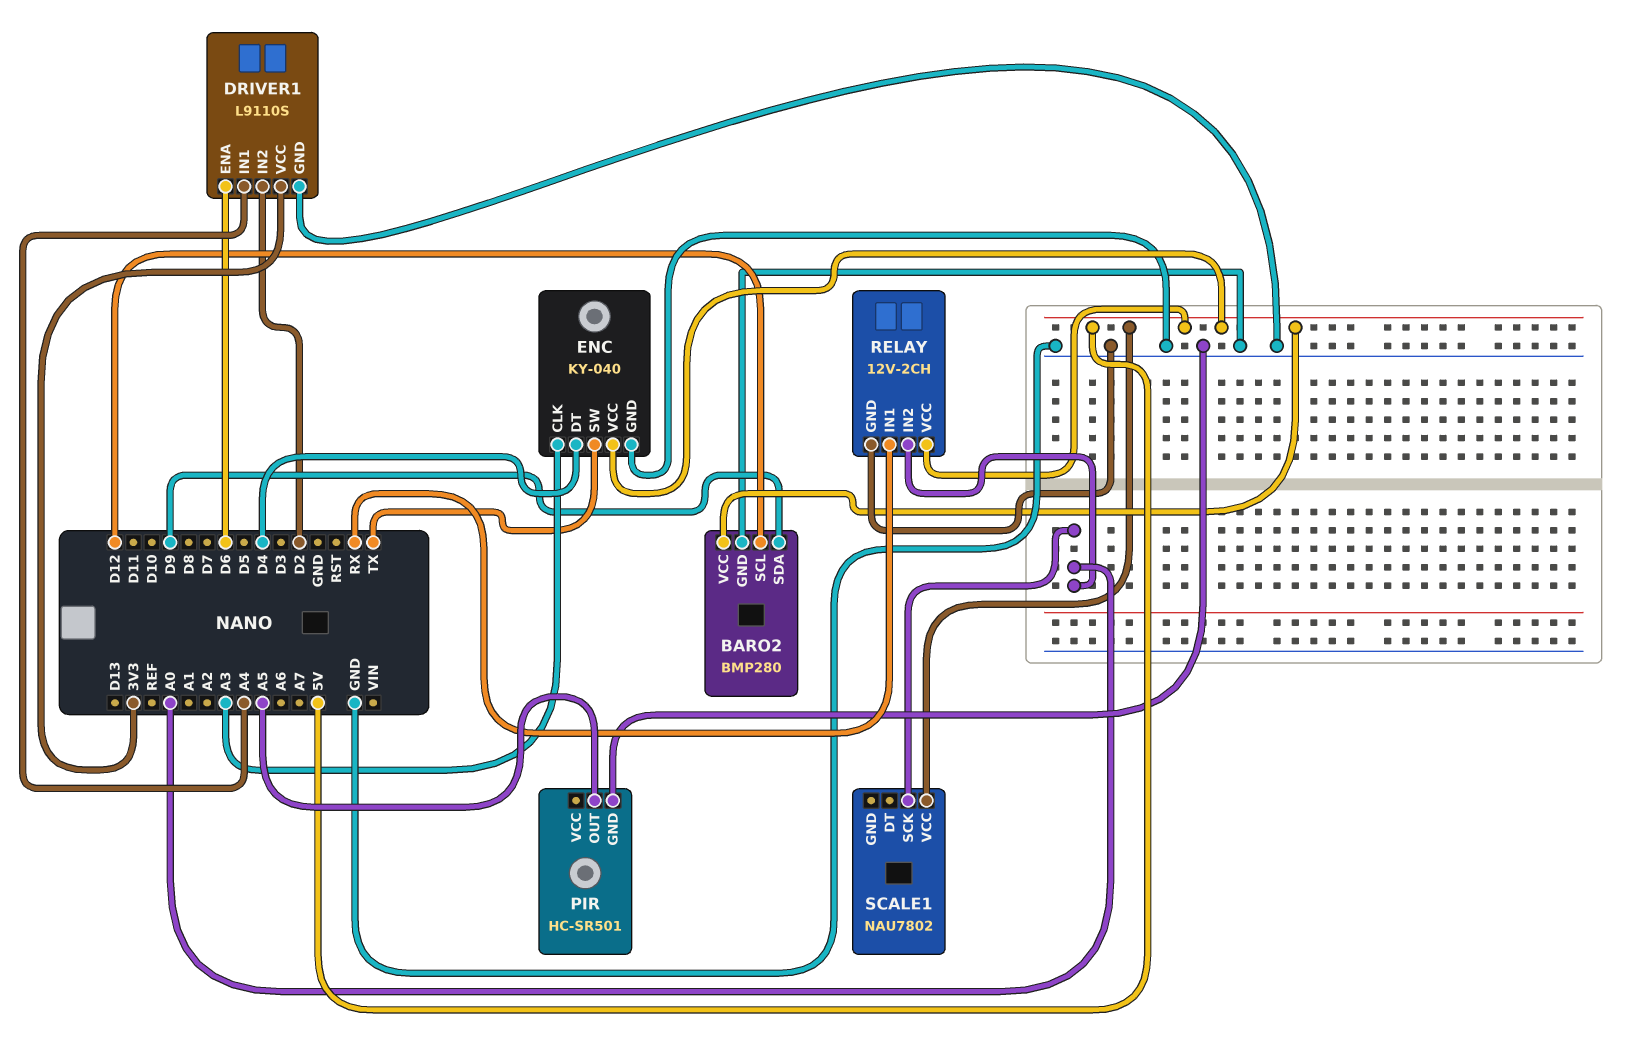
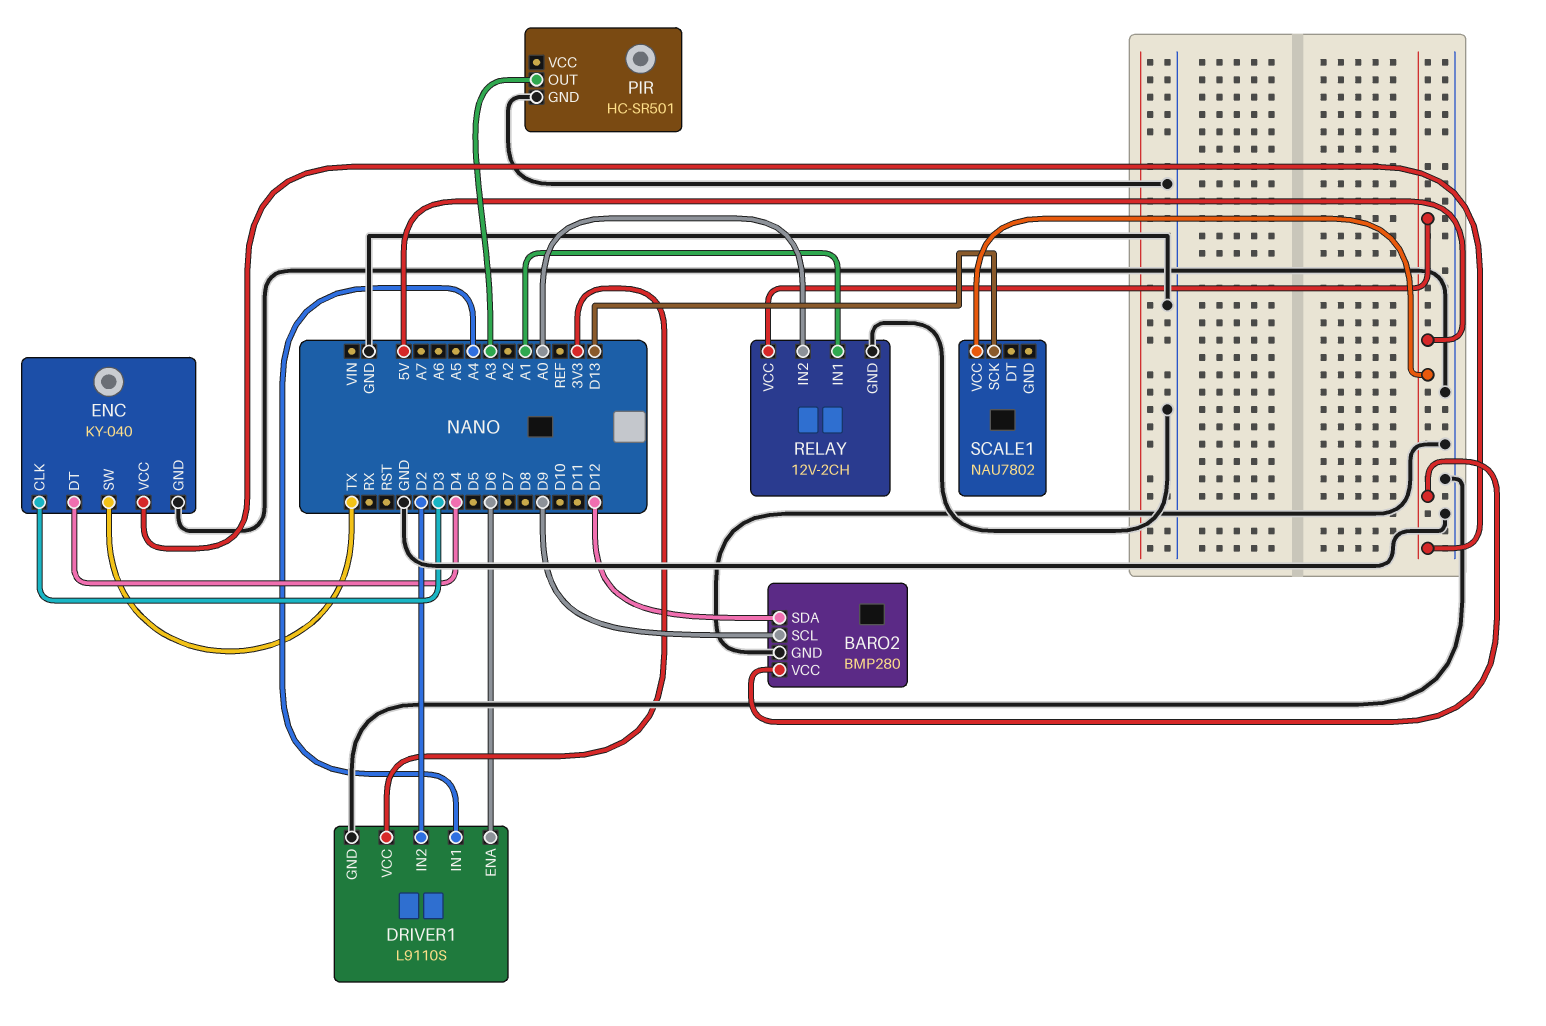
BARO2 pin SCL: D12 -> D9
BARO2 pin SDA: D9 -> D12
ENC pin CLK: A3 -> D3
PIR pin OUT: A5 -> A3
RELAY pin IN1: RX -> A1
SCALE1 pin SCK: A0 -> D13

